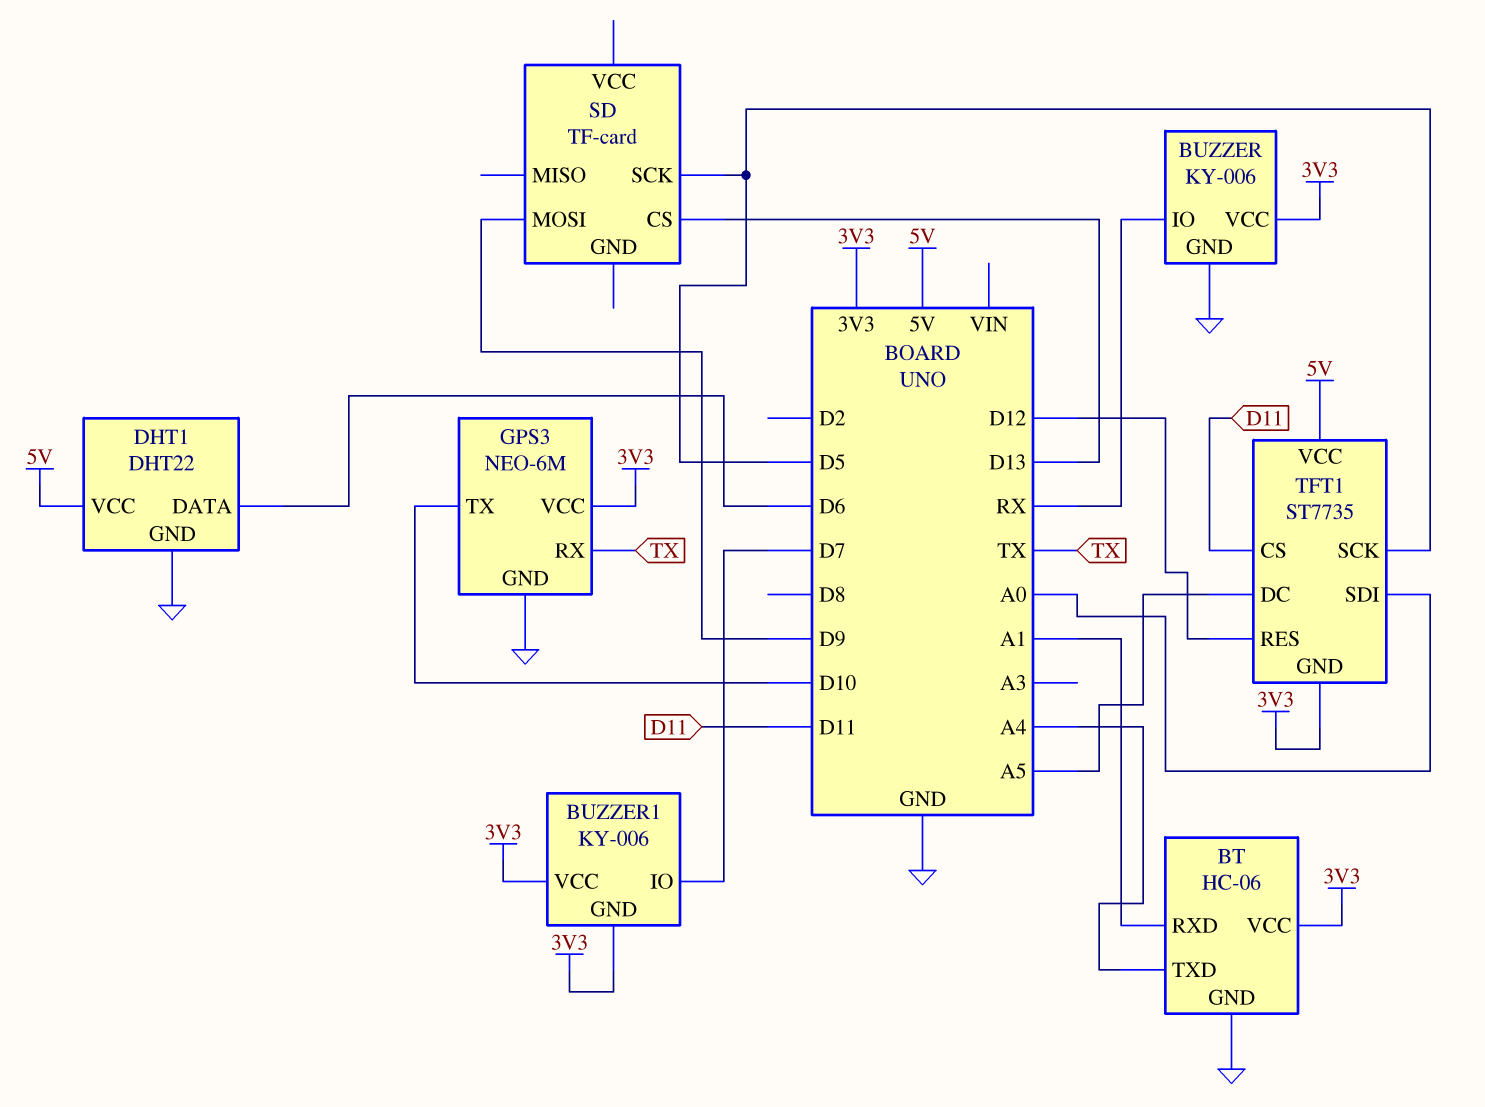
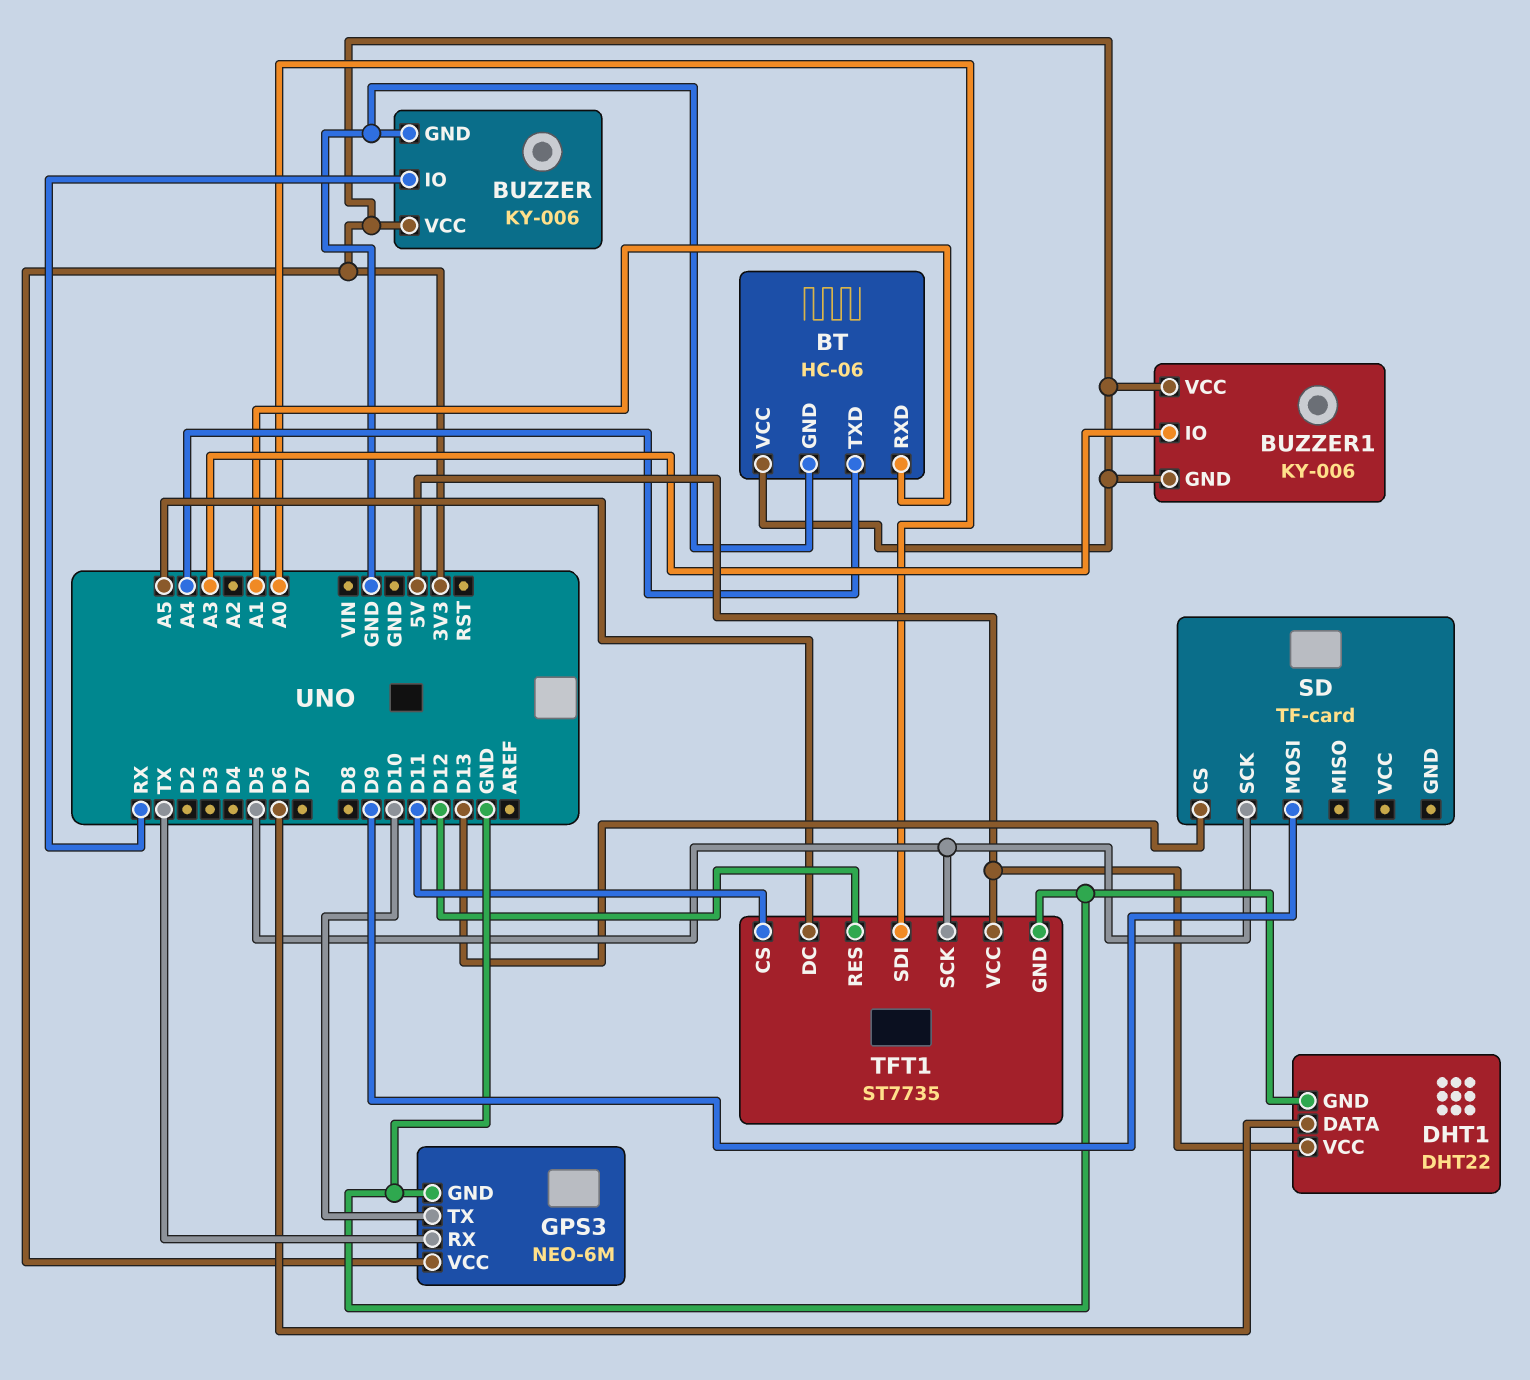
BUZZER1 pin IO: D7 -> A3
TFT1 pin GND: 3V3 -> GND

